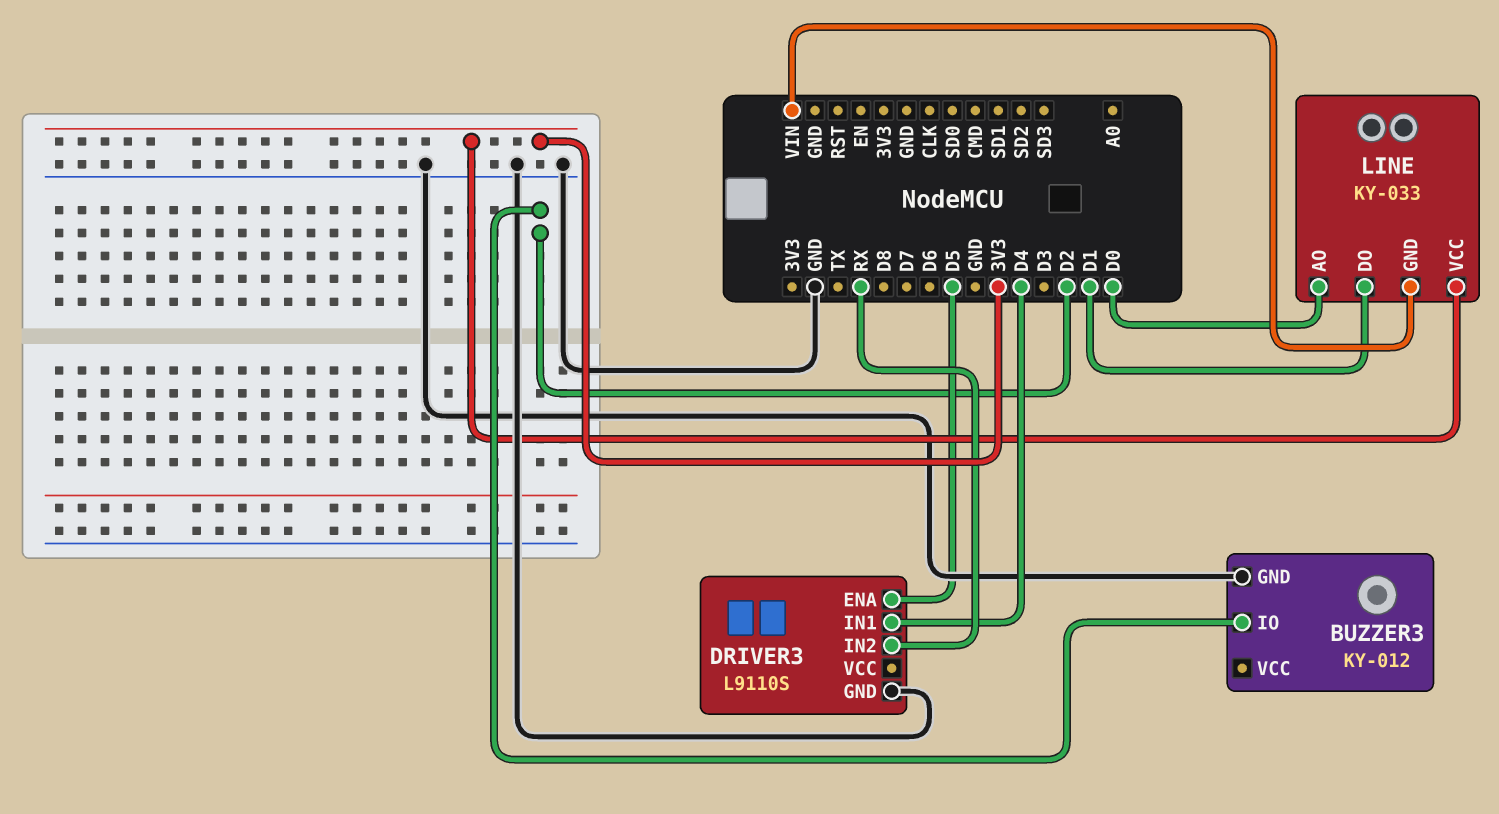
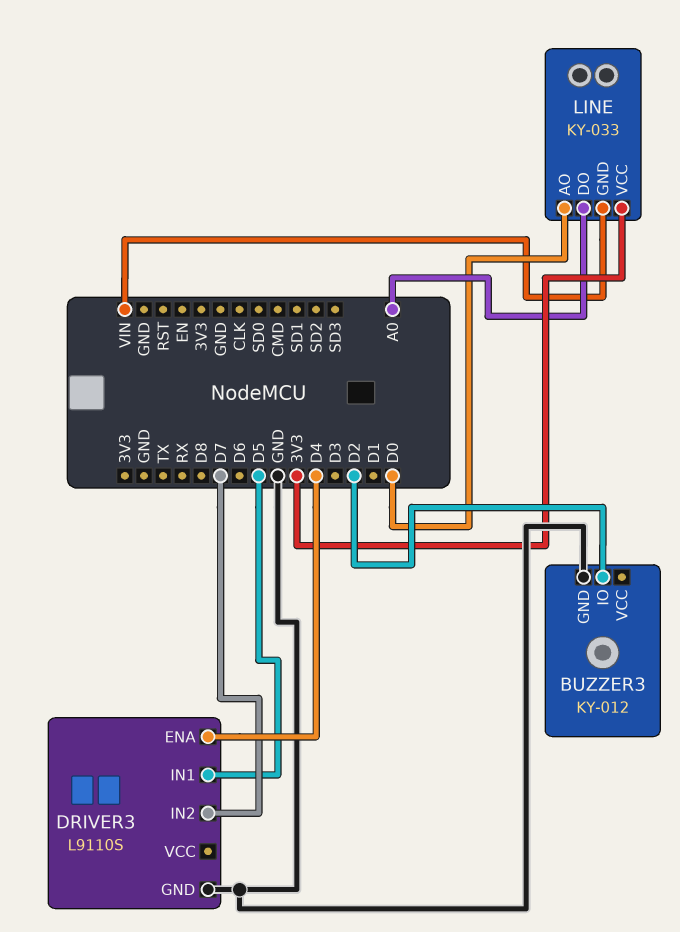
DRIVER3 pin ENA: D5 -> D4
DRIVER3 pin IN1: D4 -> D5
DRIVER3 pin IN2: RX -> D7
LINE pin DO: D1 -> A0

